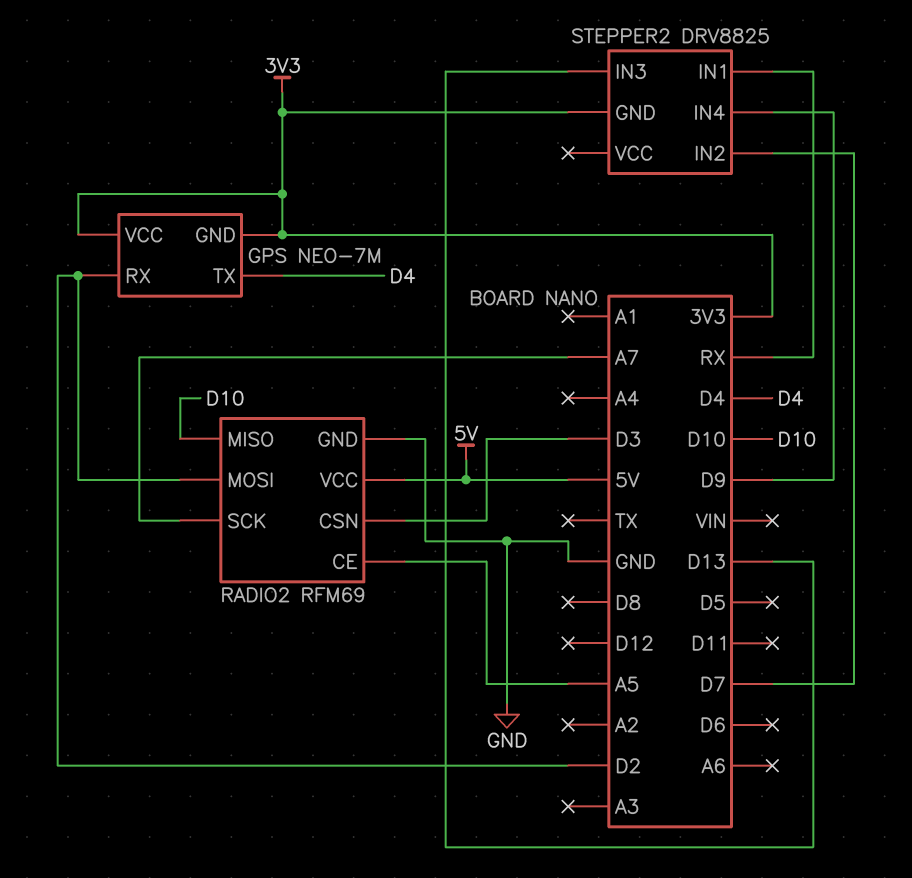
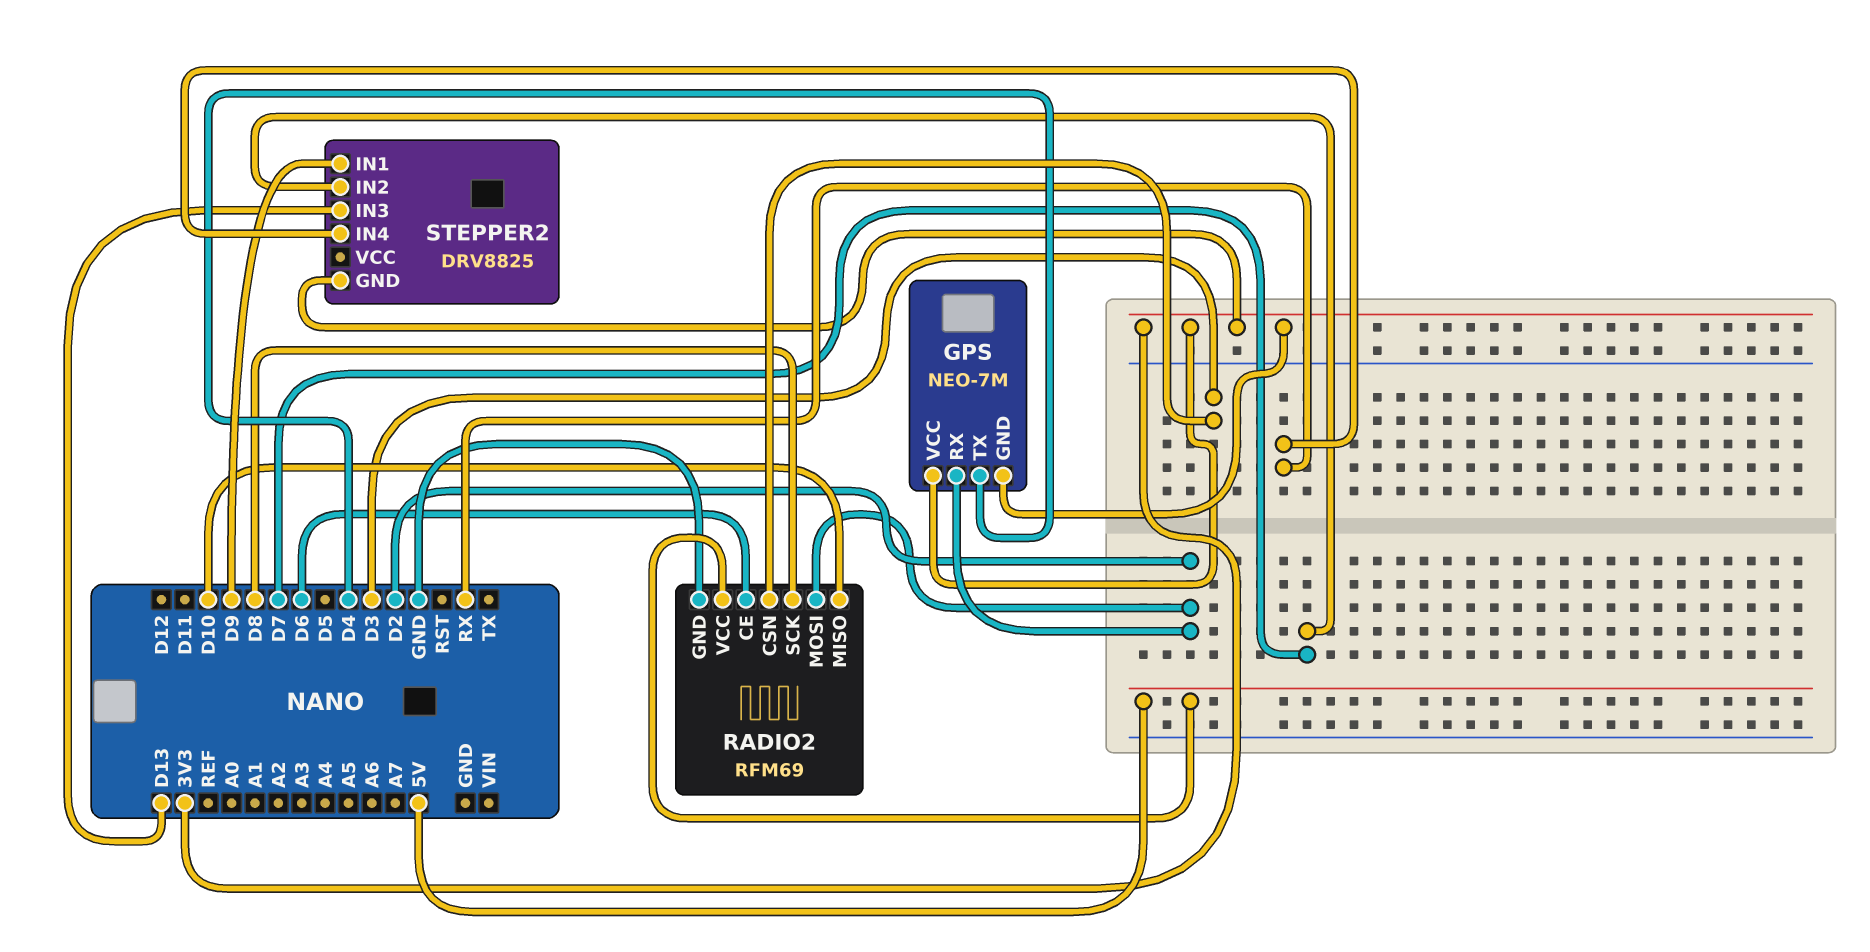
RADIO2 pin CE: A5 -> D6
RADIO2 pin SCK: A7 -> D8
STEPPER2 pin IN1: RX -> D9
STEPPER2 pin IN4: D9 -> RX

